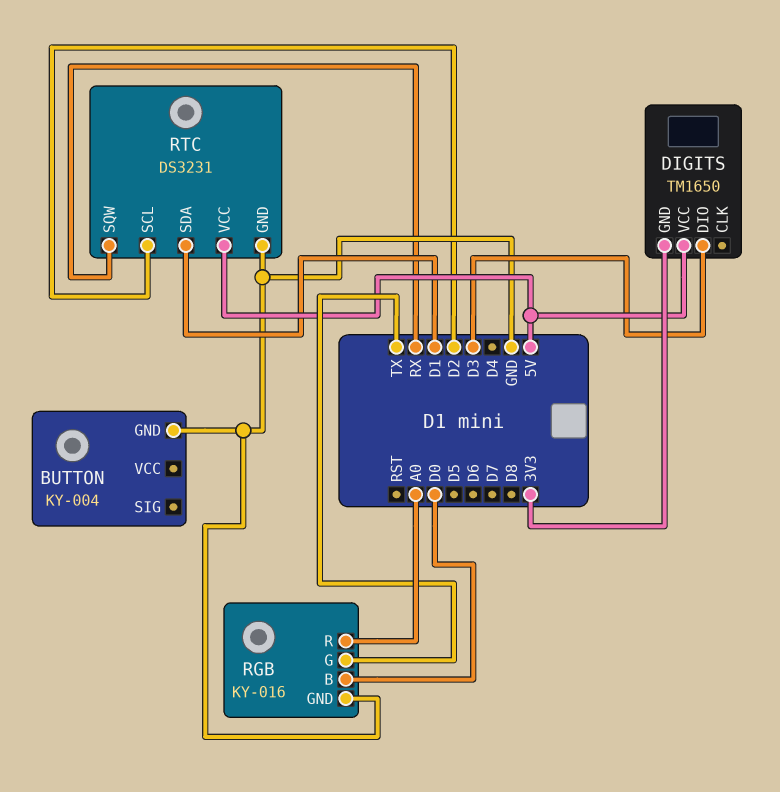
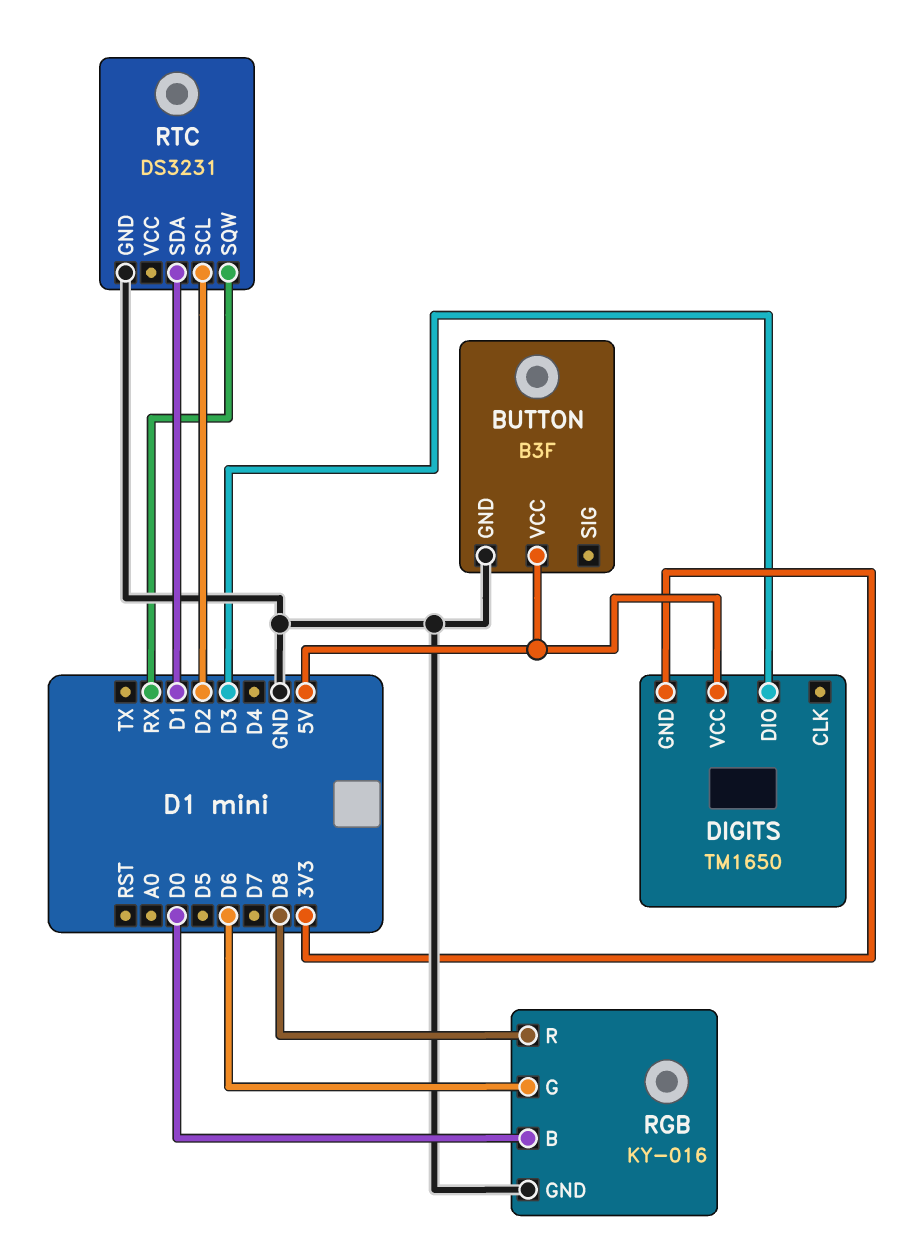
BUTTON: KY-004 -> B3F
BUTTON pin VCC: none -> 5V
RGB pin G: TX -> D6
RGB pin R: A0 -> D8
RTC pin VCC: 5V -> none

